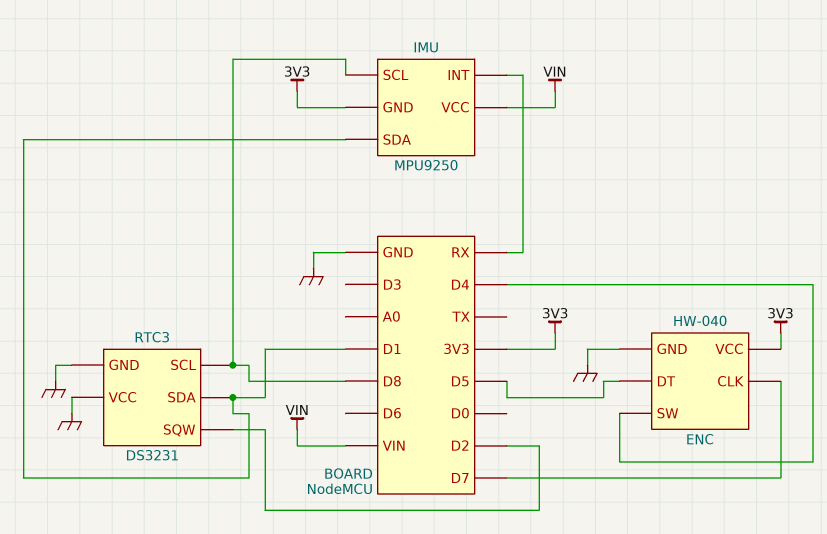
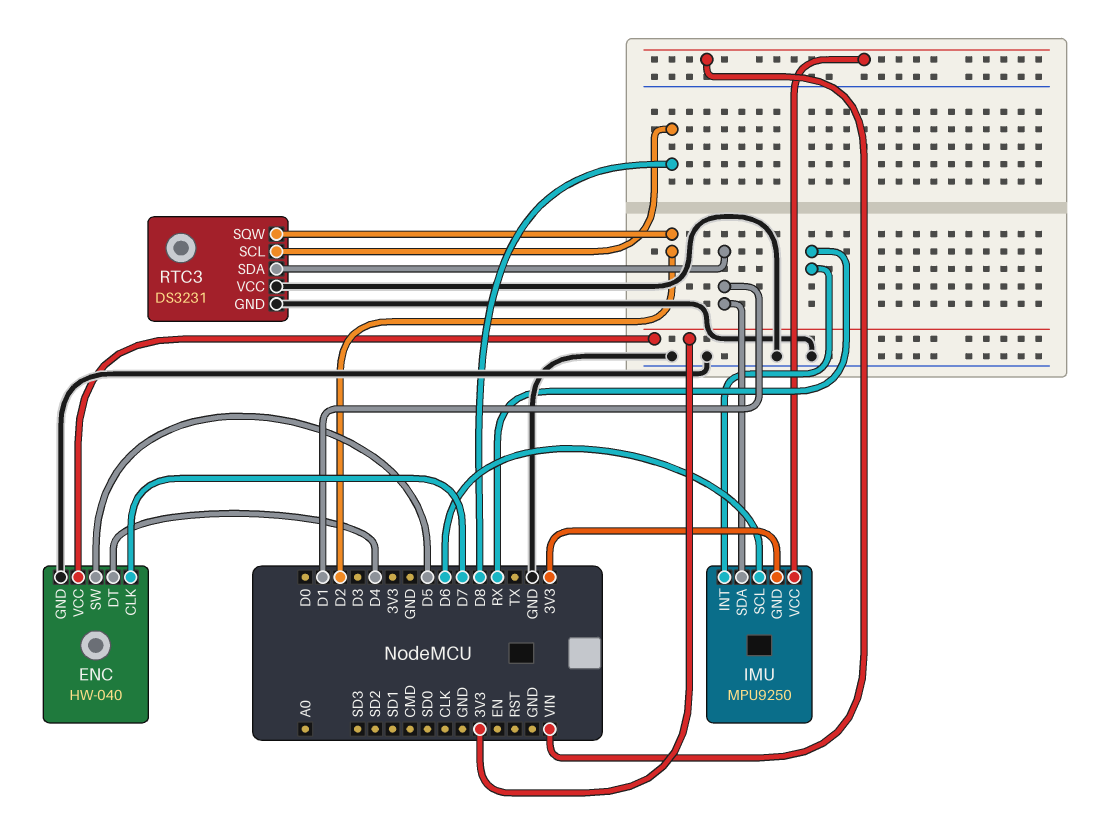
ENC pin DT: D5 -> D4
ENC pin SW: D4 -> D5
IMU pin SCL: D8 -> D6

